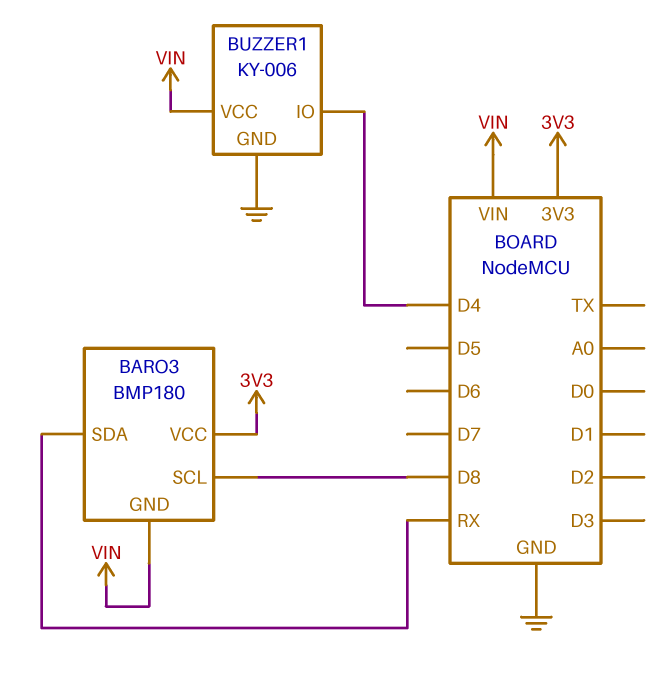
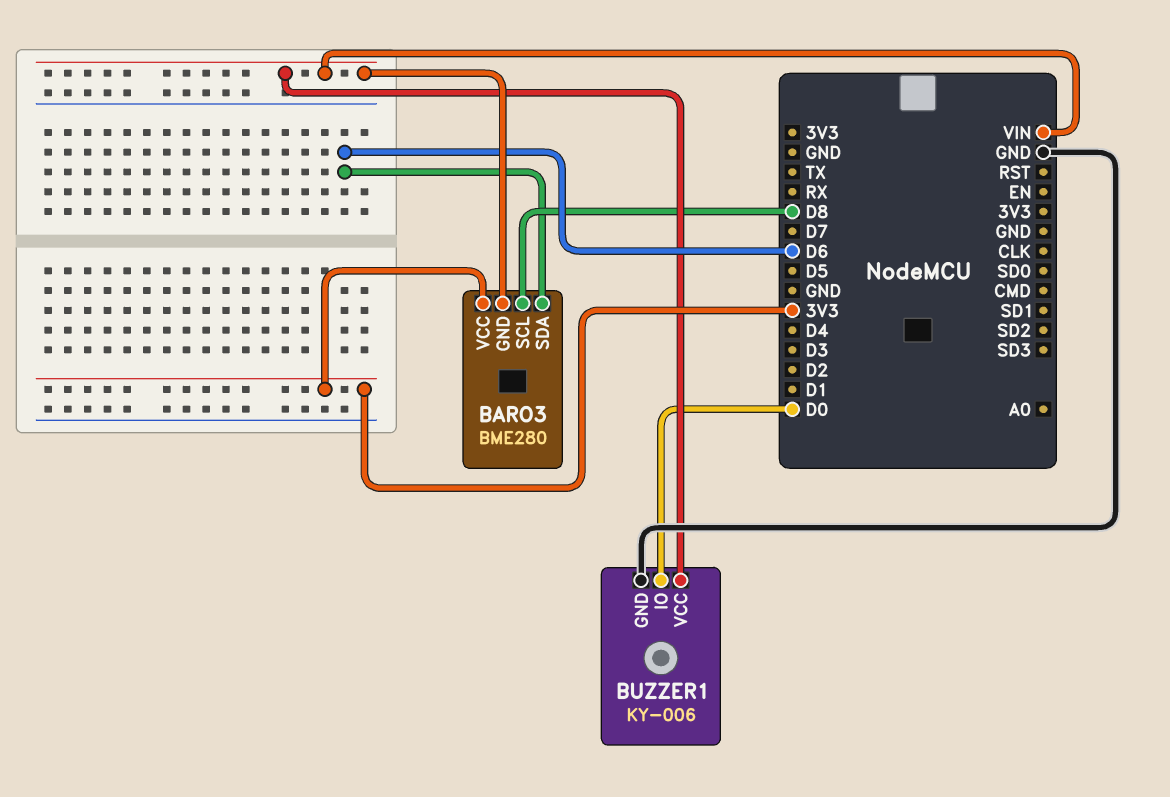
BARO3: BMP180 -> BME280
BARO3 pin SDA: RX -> D6
BUZZER1 pin IO: D4 -> D0

